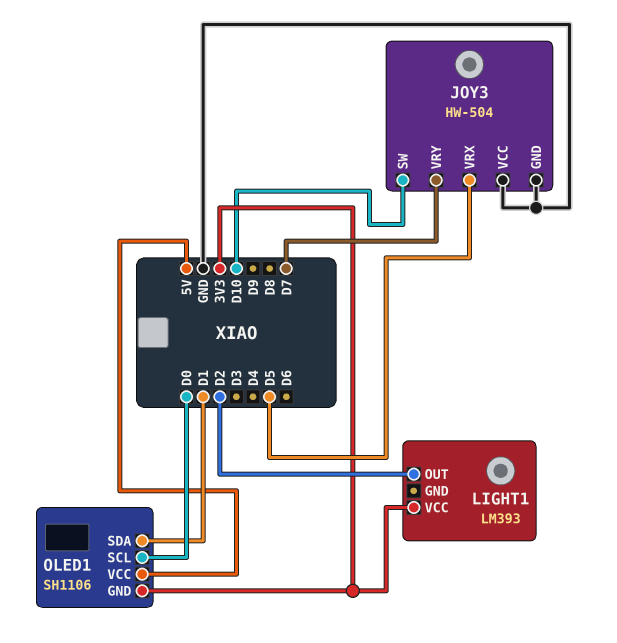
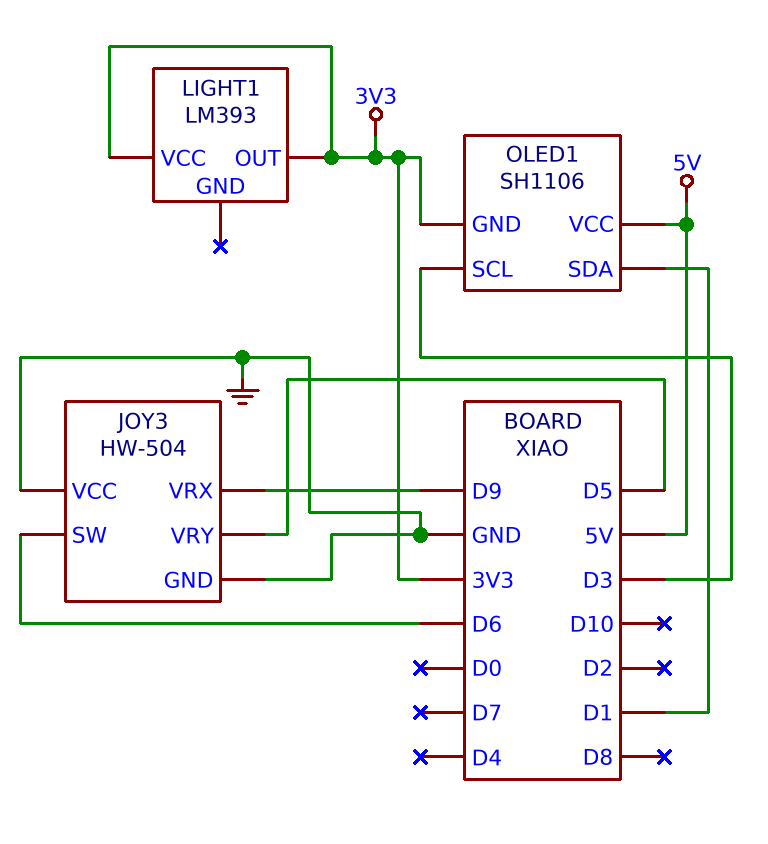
JOY3 pin SW: D10 -> D6
JOY3 pin VRX: D5 -> D9
JOY3 pin VRY: D7 -> D5
LIGHT1 pin OUT: D2 -> 3V3
OLED1 pin SCL: D0 -> D3

